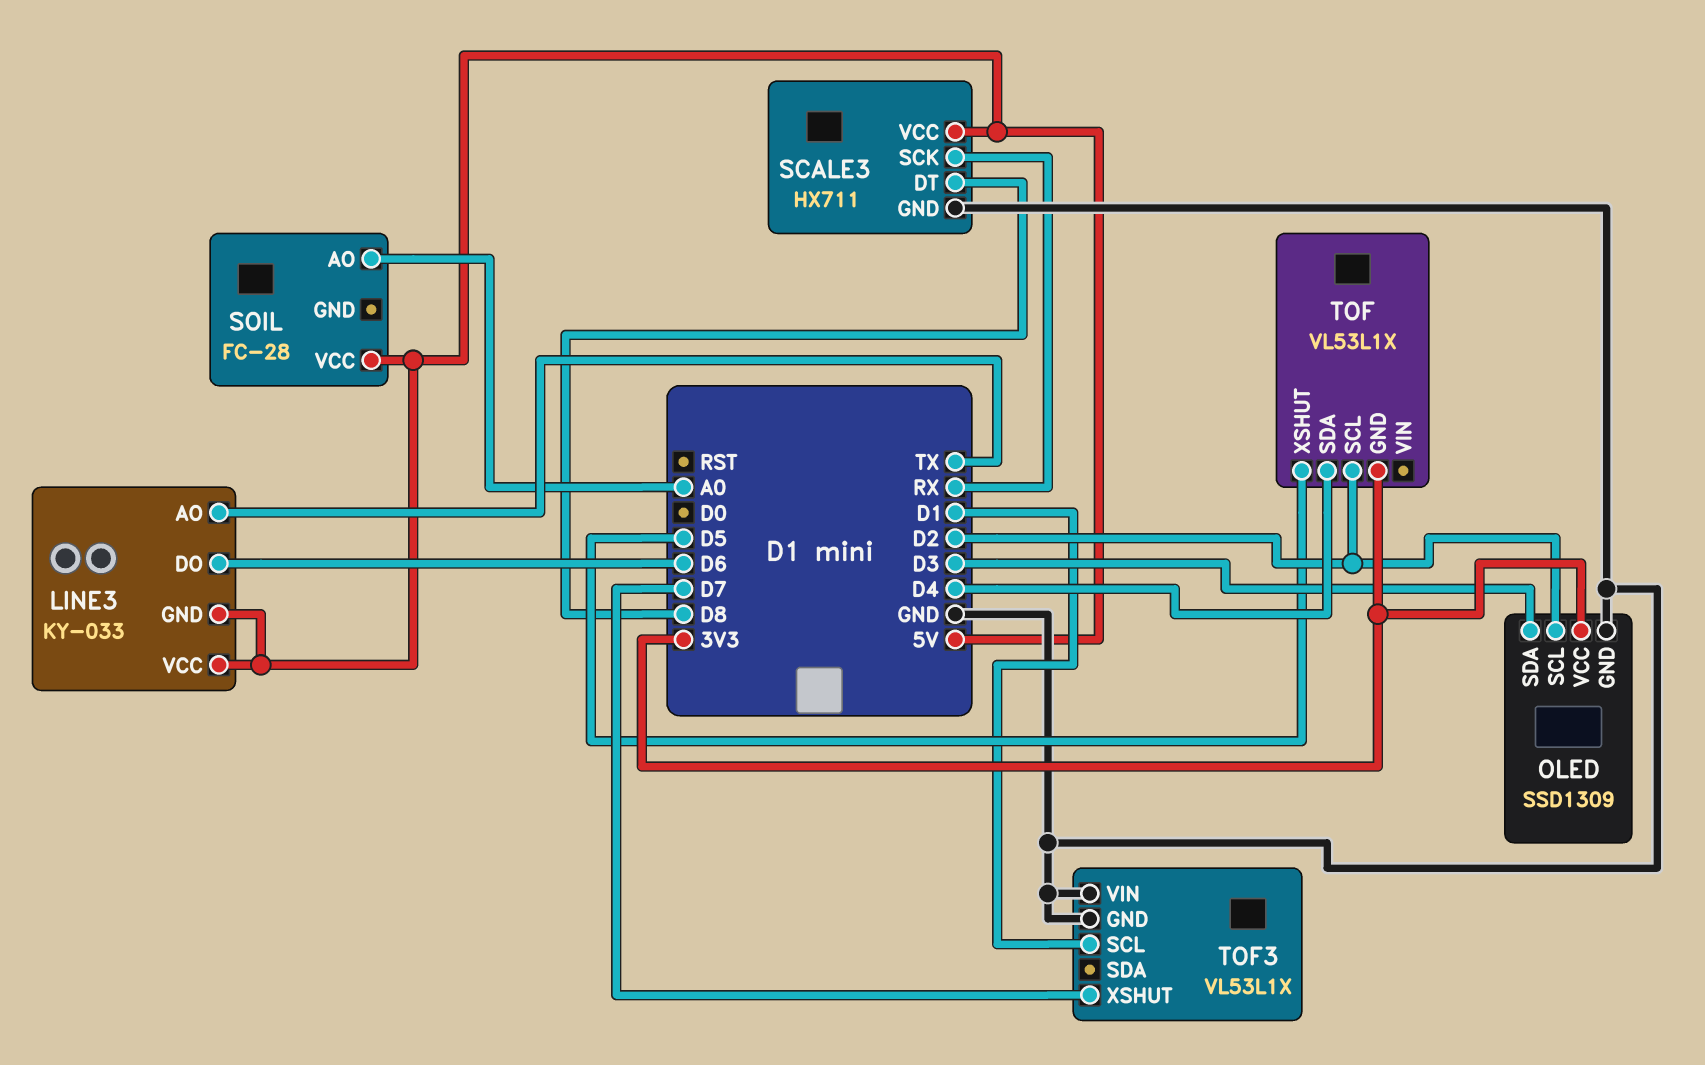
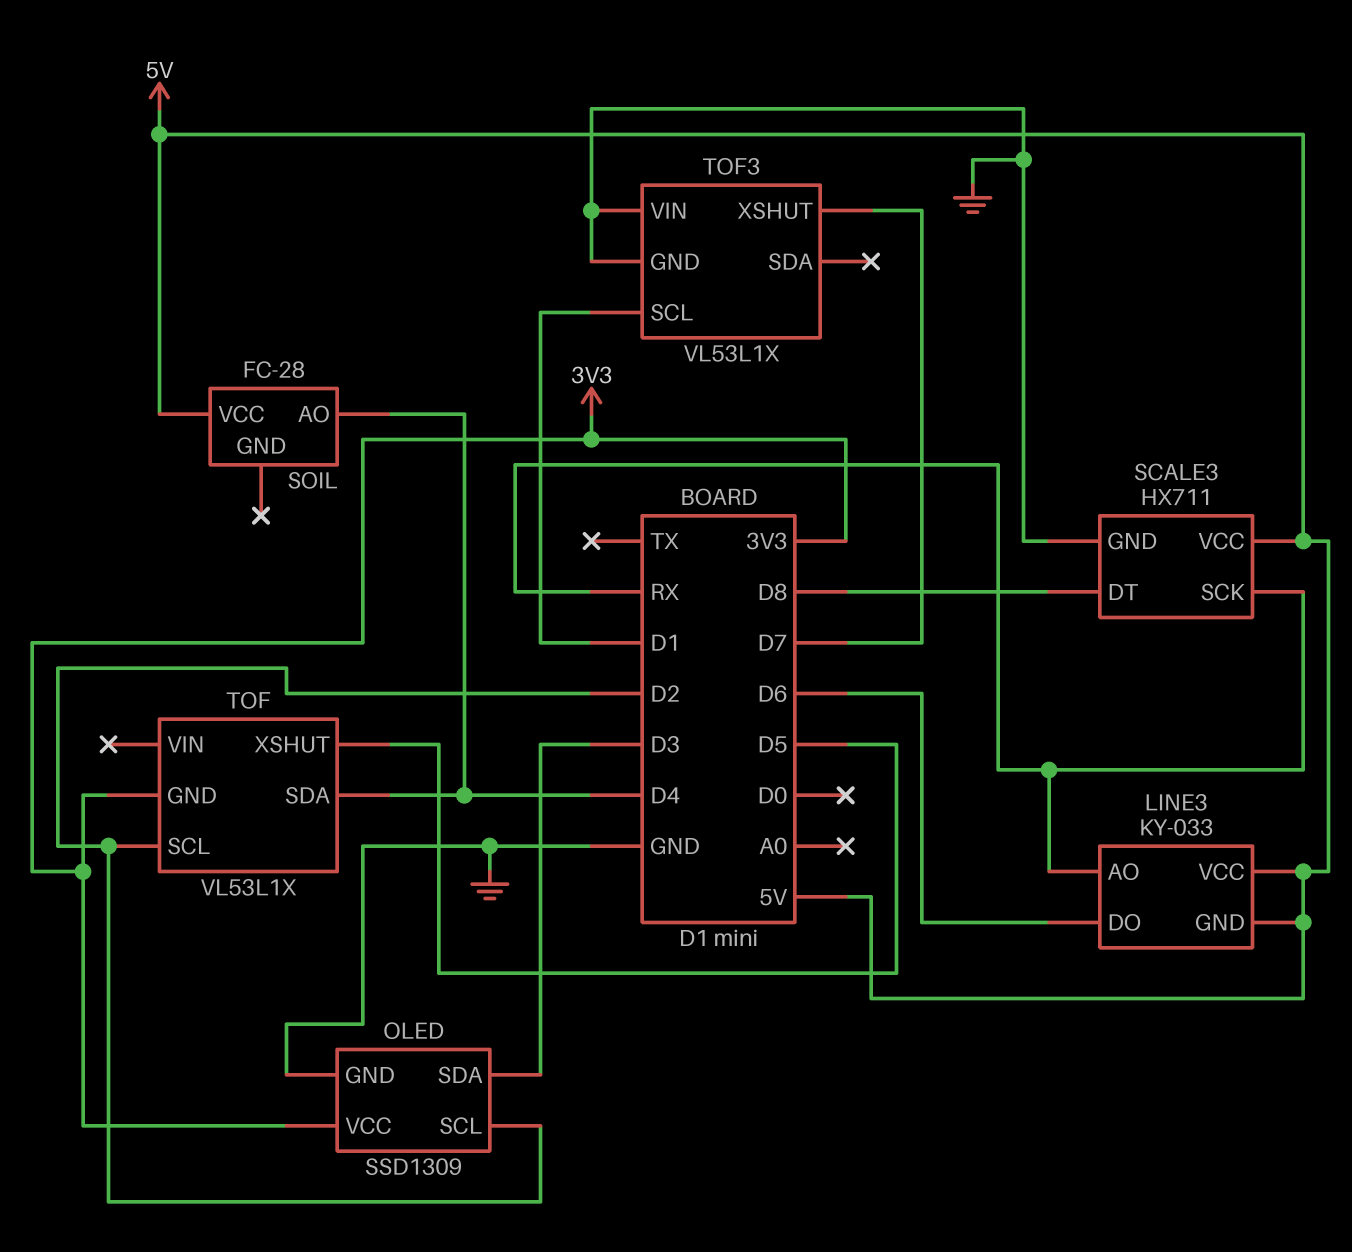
LINE3 pin AO: TX -> RX
SOIL pin AO: A0 -> D4

